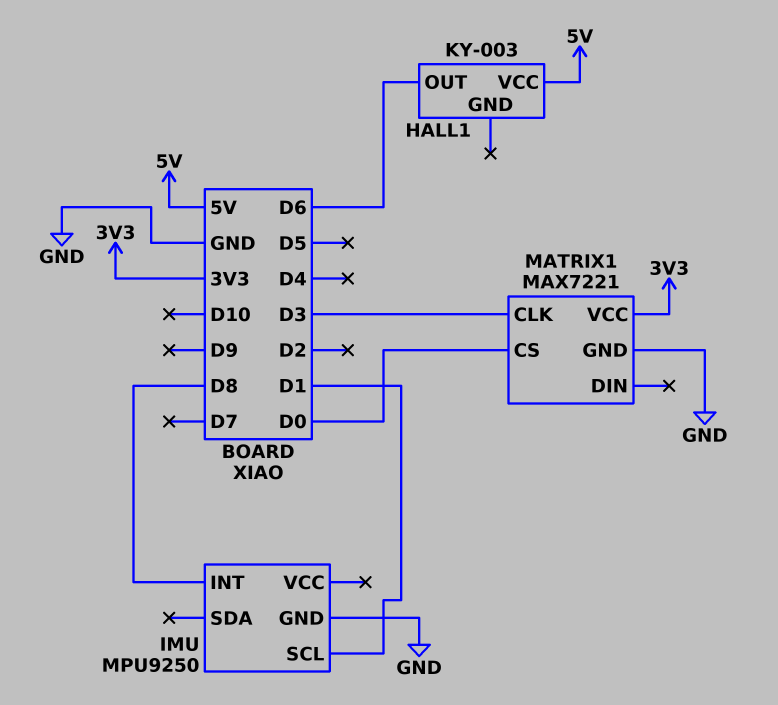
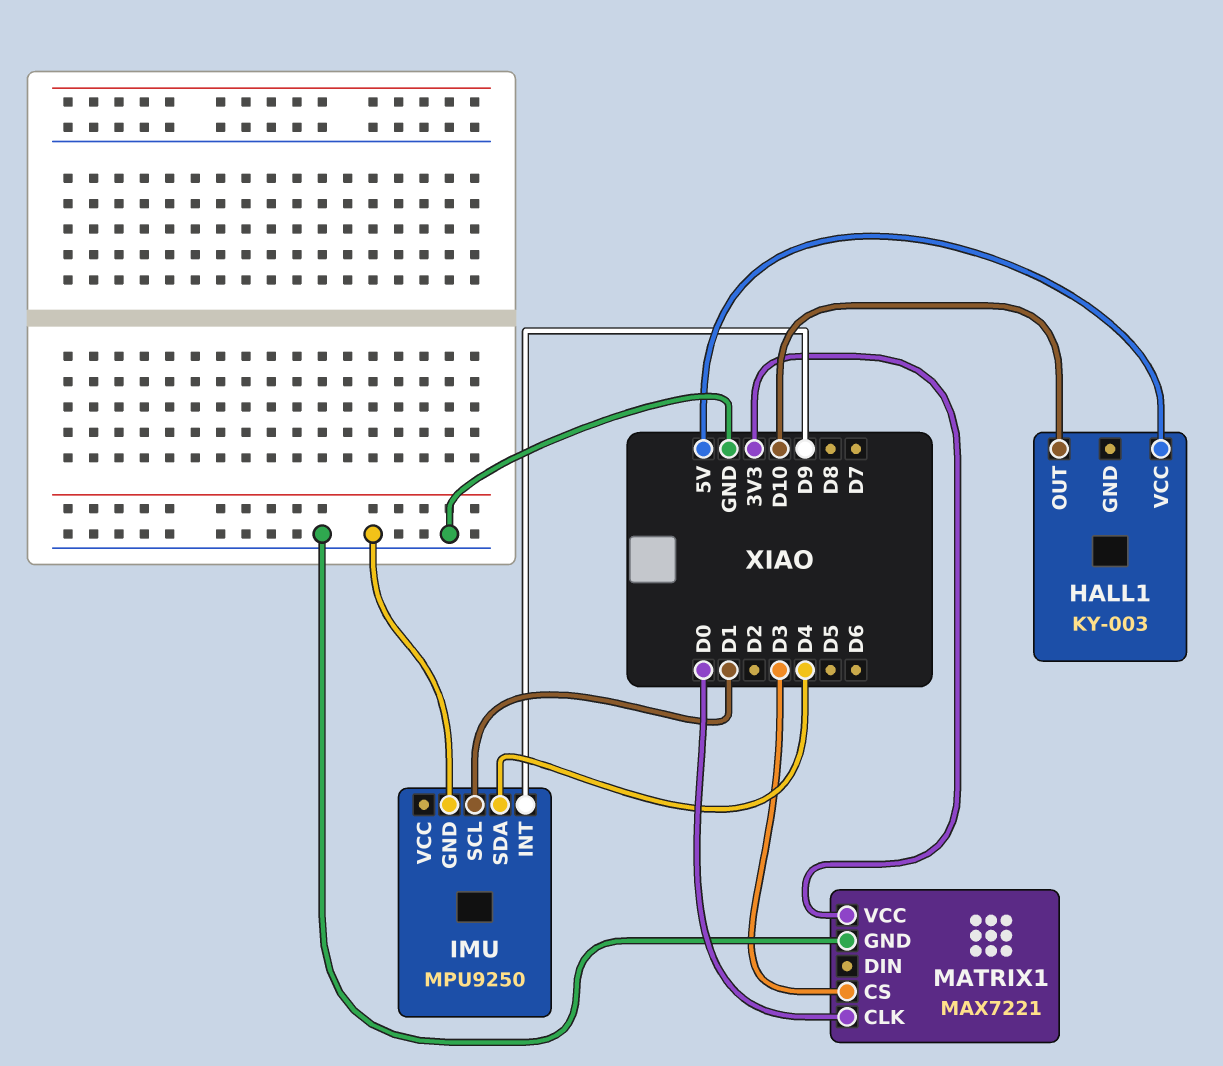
HALL1 pin OUT: D6 -> D10
IMU pin INT: D8 -> D9
IMU pin SDA: none -> D4
MATRIX1 pin CLK: D3 -> D0
MATRIX1 pin CS: D0 -> D3

